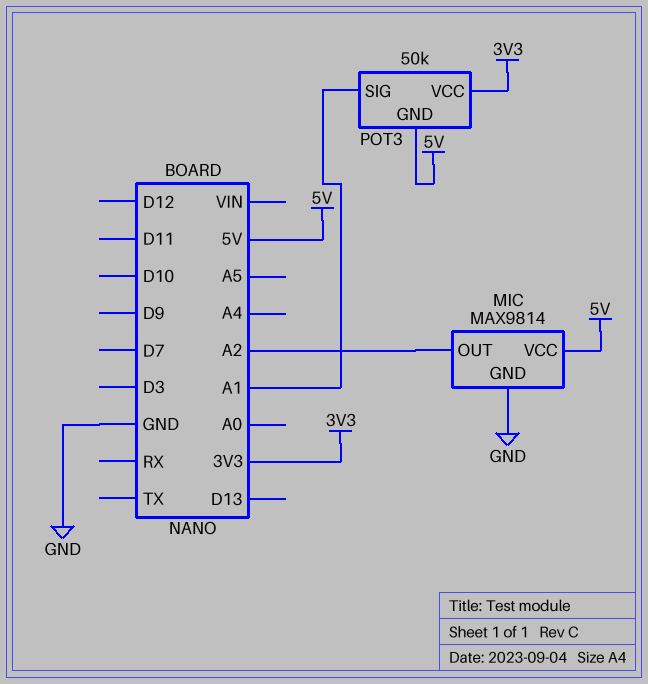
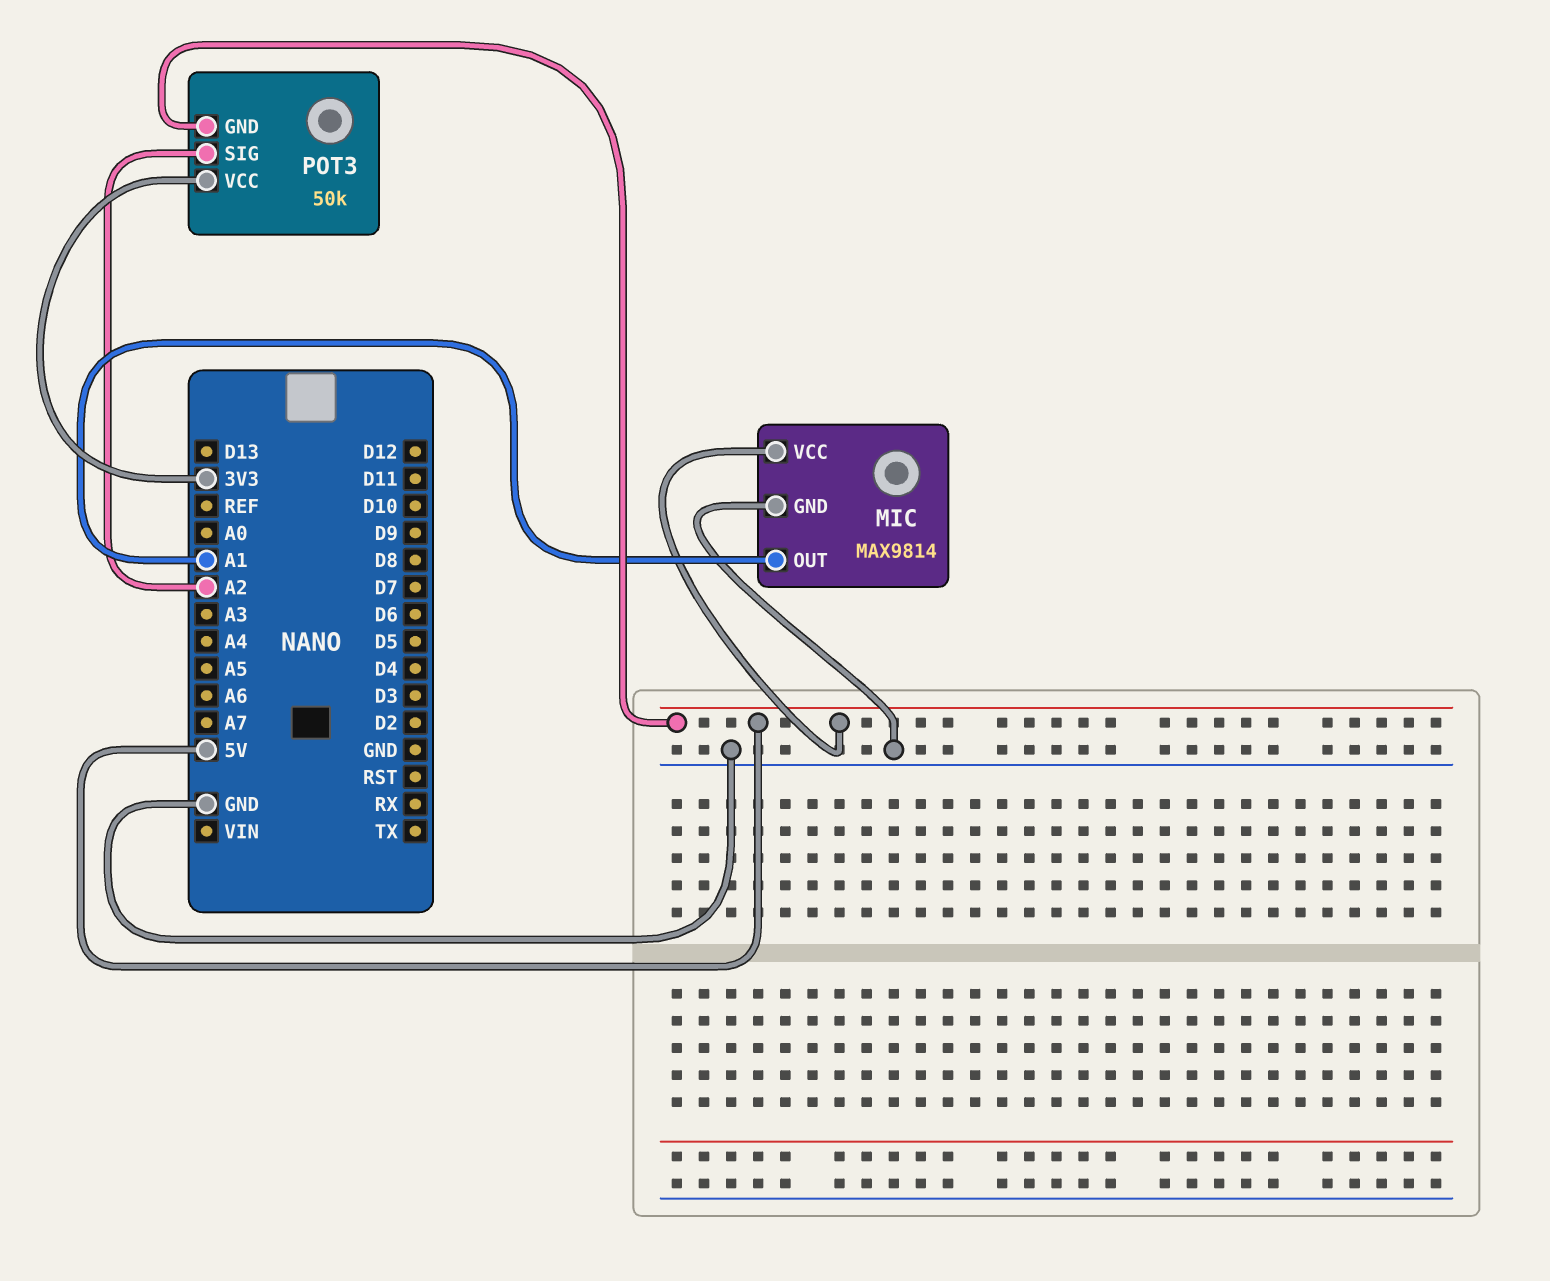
MIC pin OUT: A2 -> A1
POT3 pin SIG: A1 -> A2

